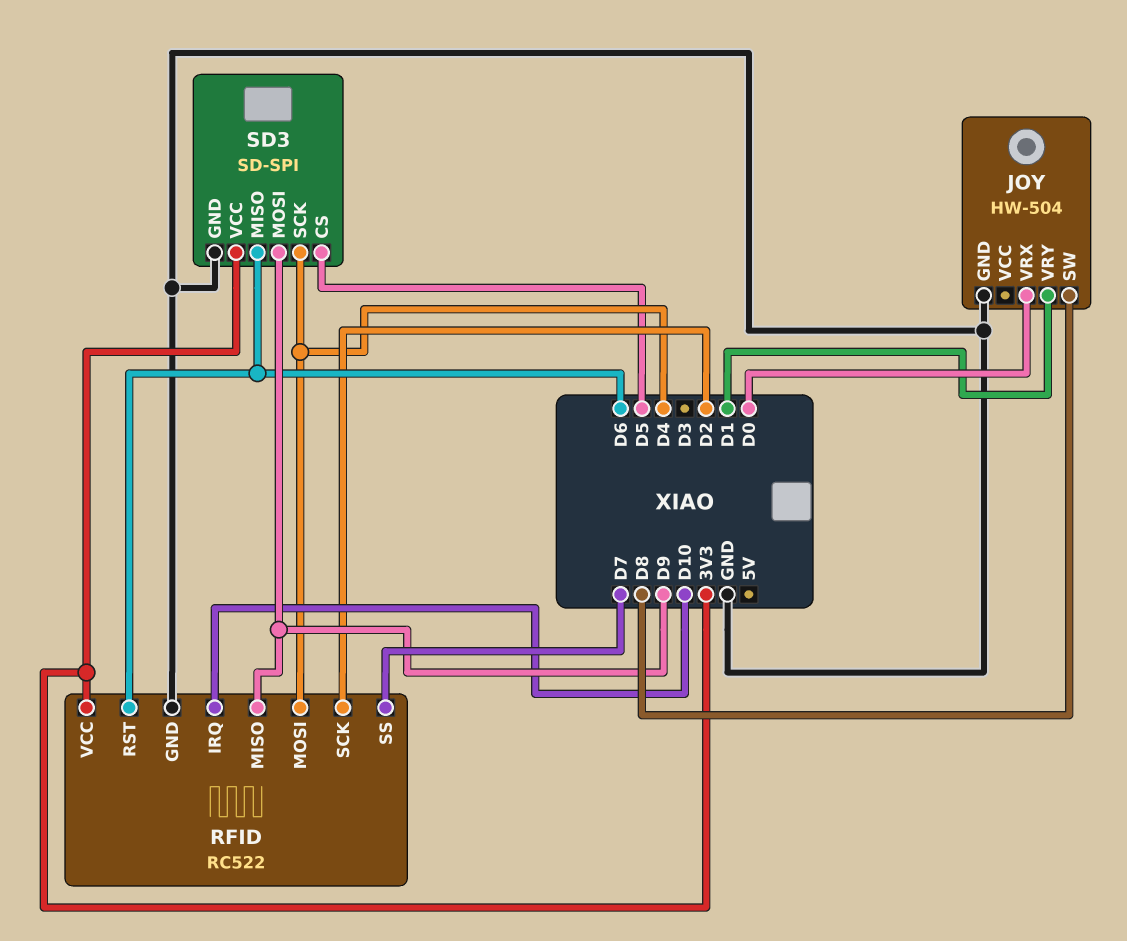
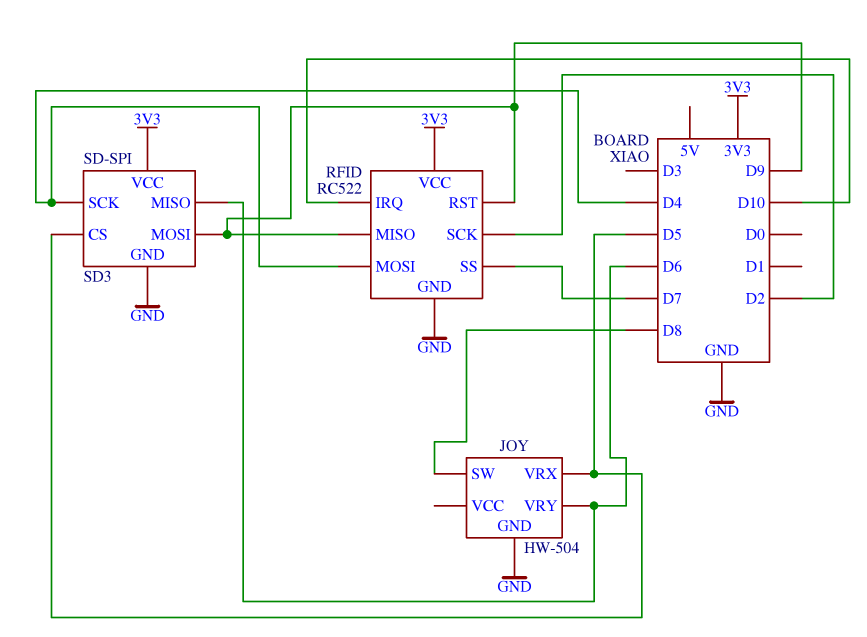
JOY pin VRX: D0 -> D5
JOY pin VRY: D1 -> D6
RFID pin RST: D6 -> D9

